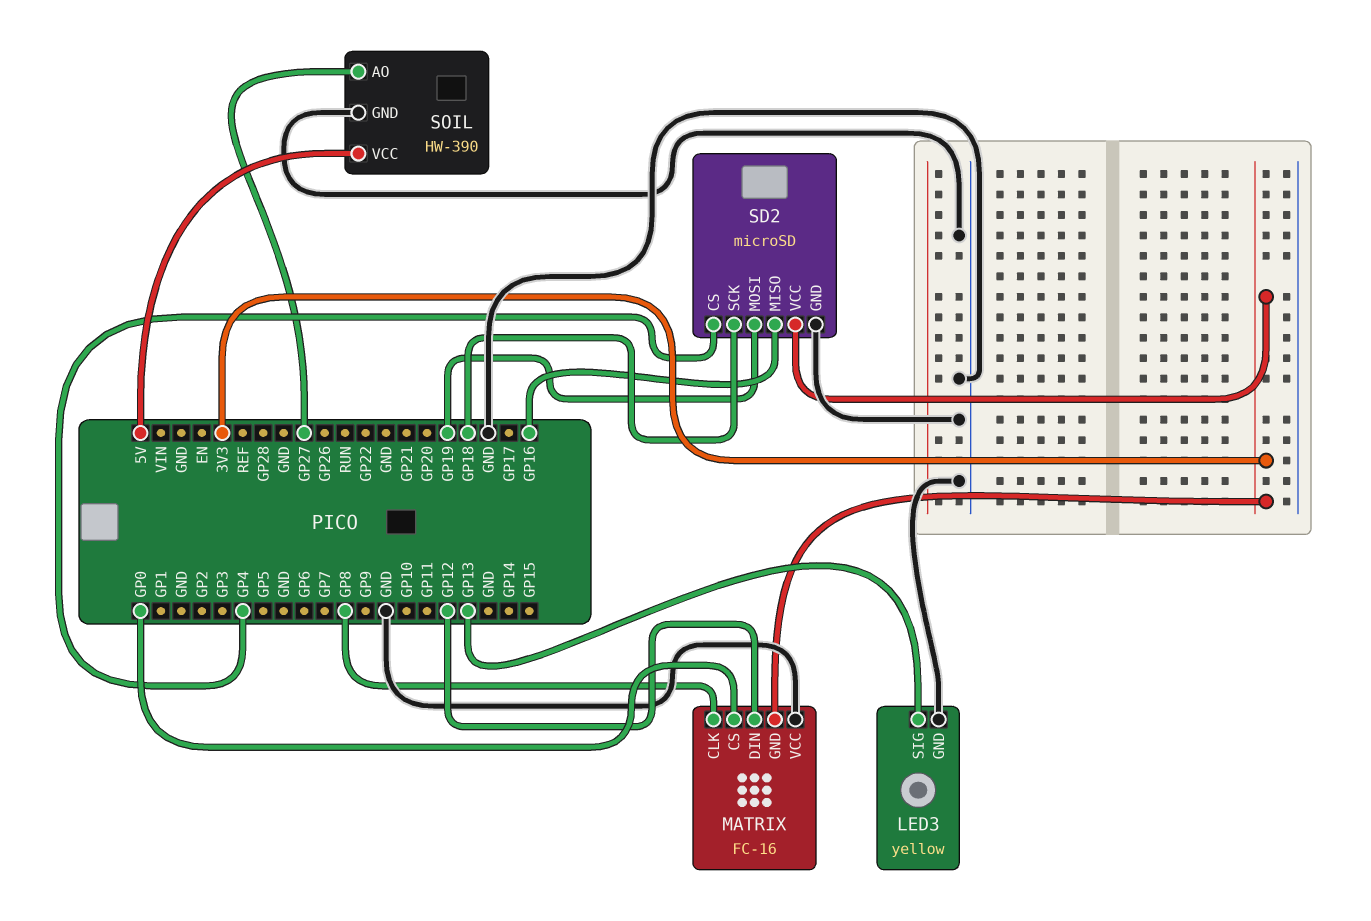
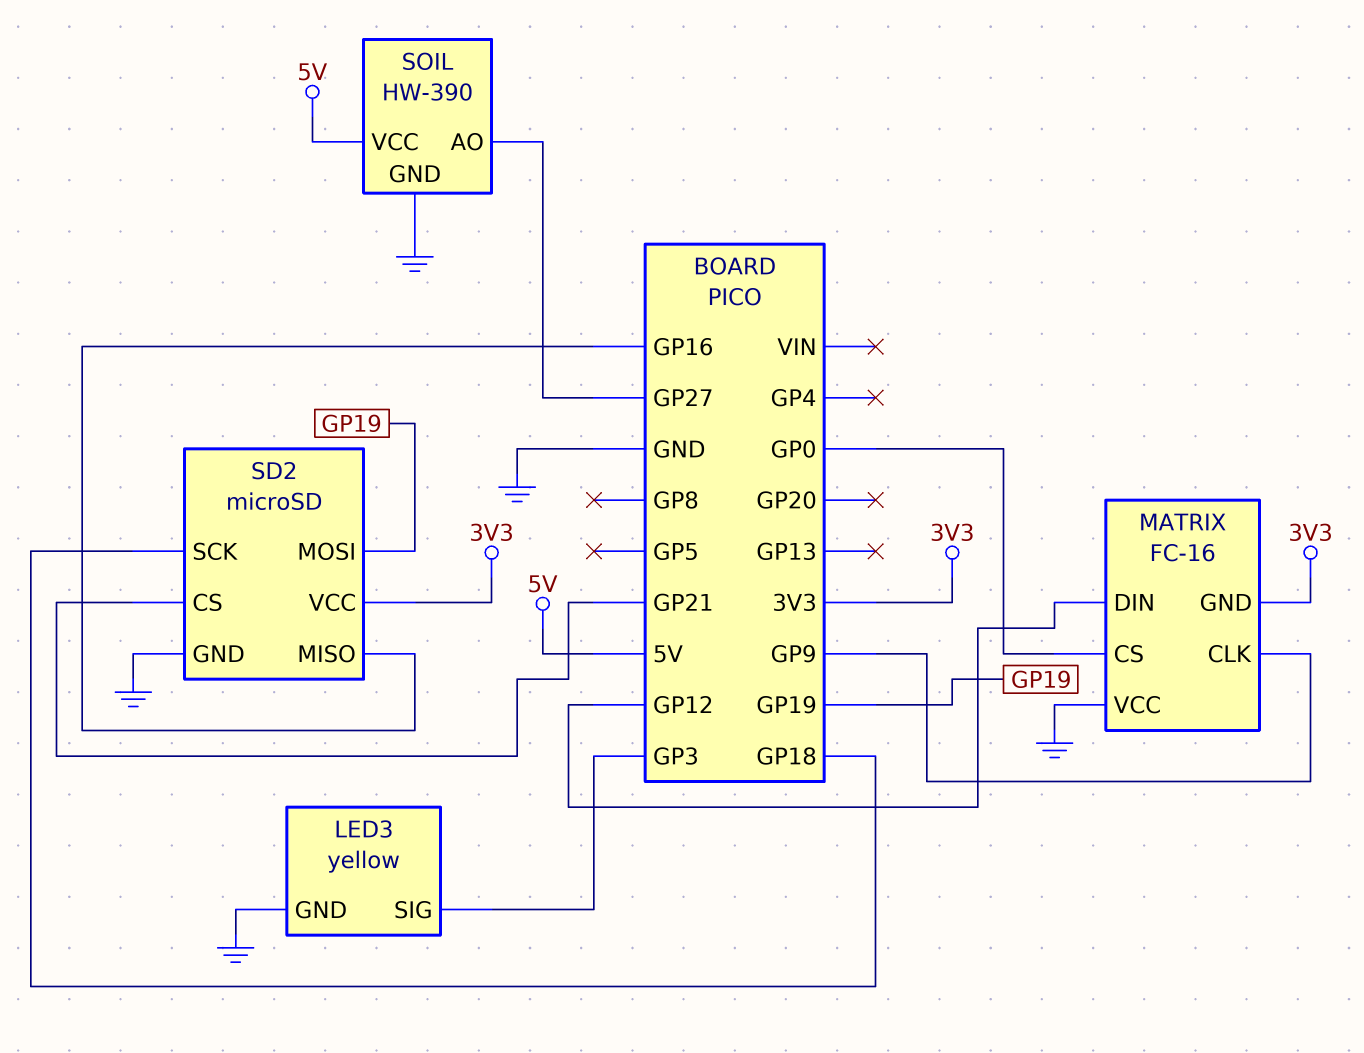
LED3 pin SIG: GP13 -> GP3
MATRIX pin CLK: GP8 -> GP9
SD2 pin CS: GP4 -> GP21

